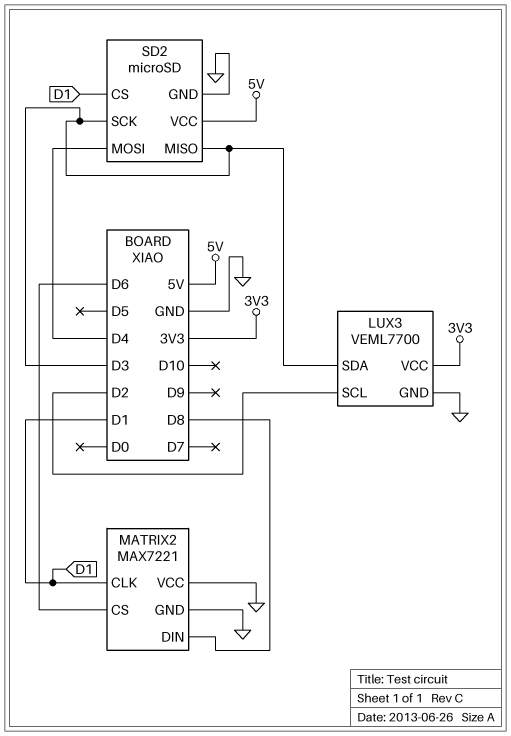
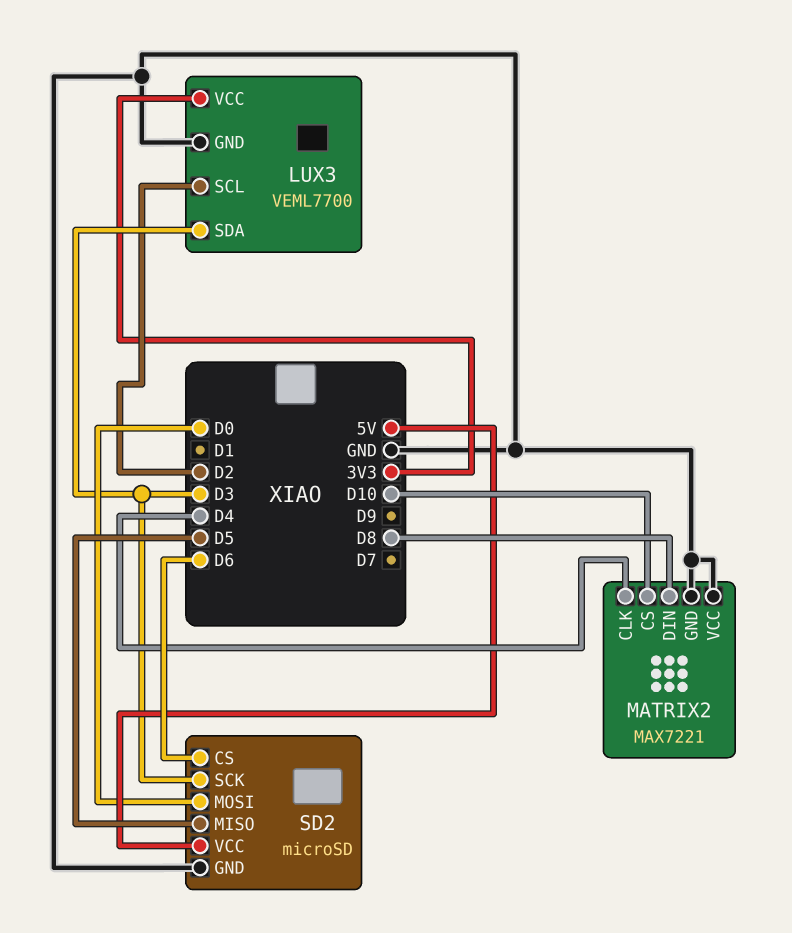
MATRIX2 pin CLK: D1 -> D4
MATRIX2 pin CS: D6 -> D10
SD2 pin CS: D1 -> D6
SD2 pin MISO: D3 -> D5
SD2 pin MOSI: D4 -> D0

